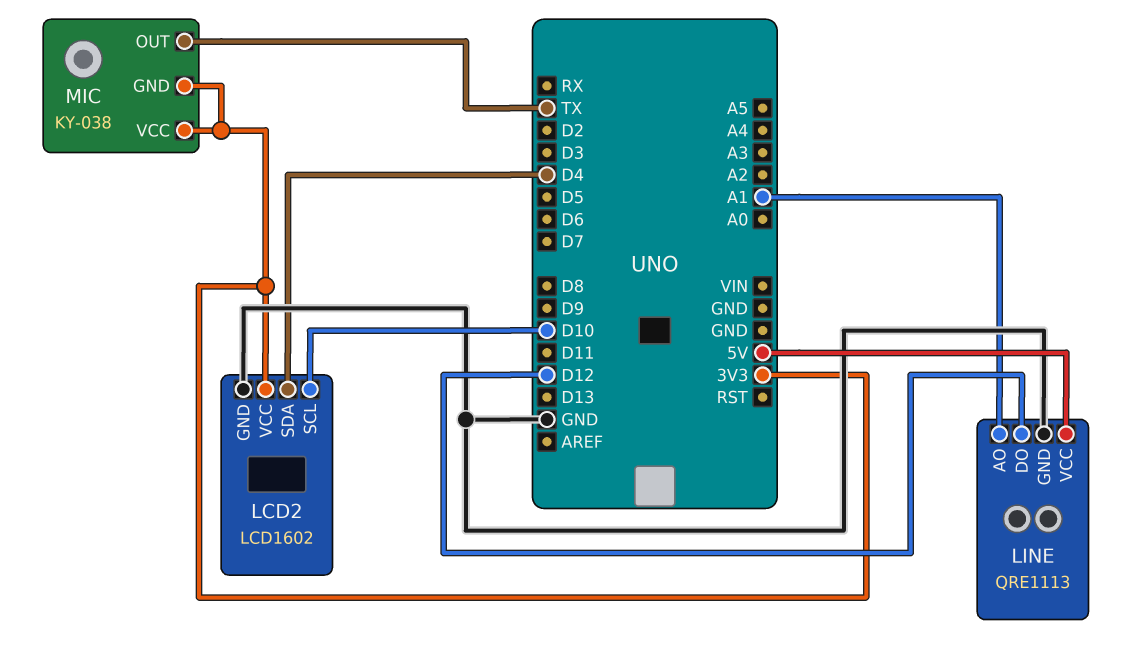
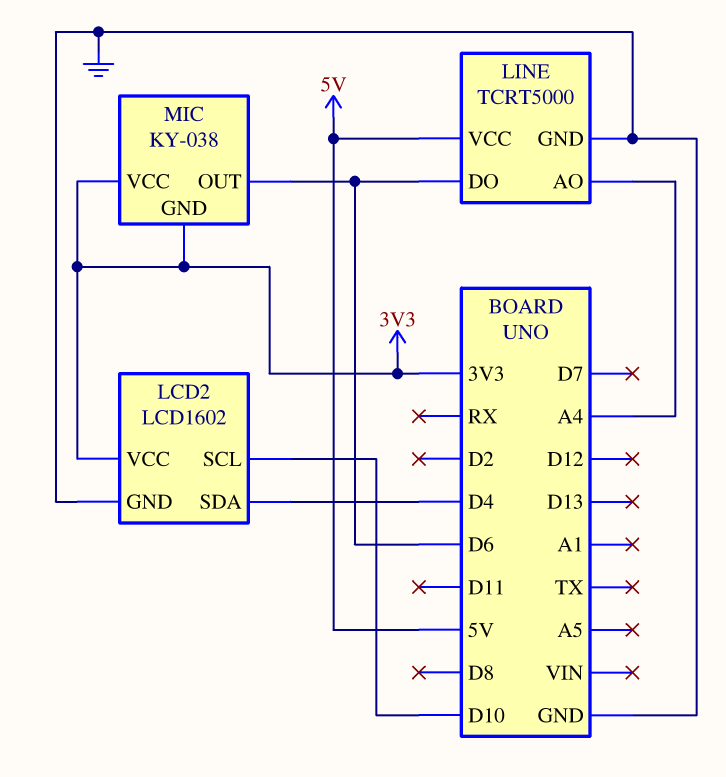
LINE: QRE1113 -> TCRT5000
LINE pin AO: A1 -> A4
LINE pin DO: D12 -> D6
MIC pin OUT: TX -> D6

